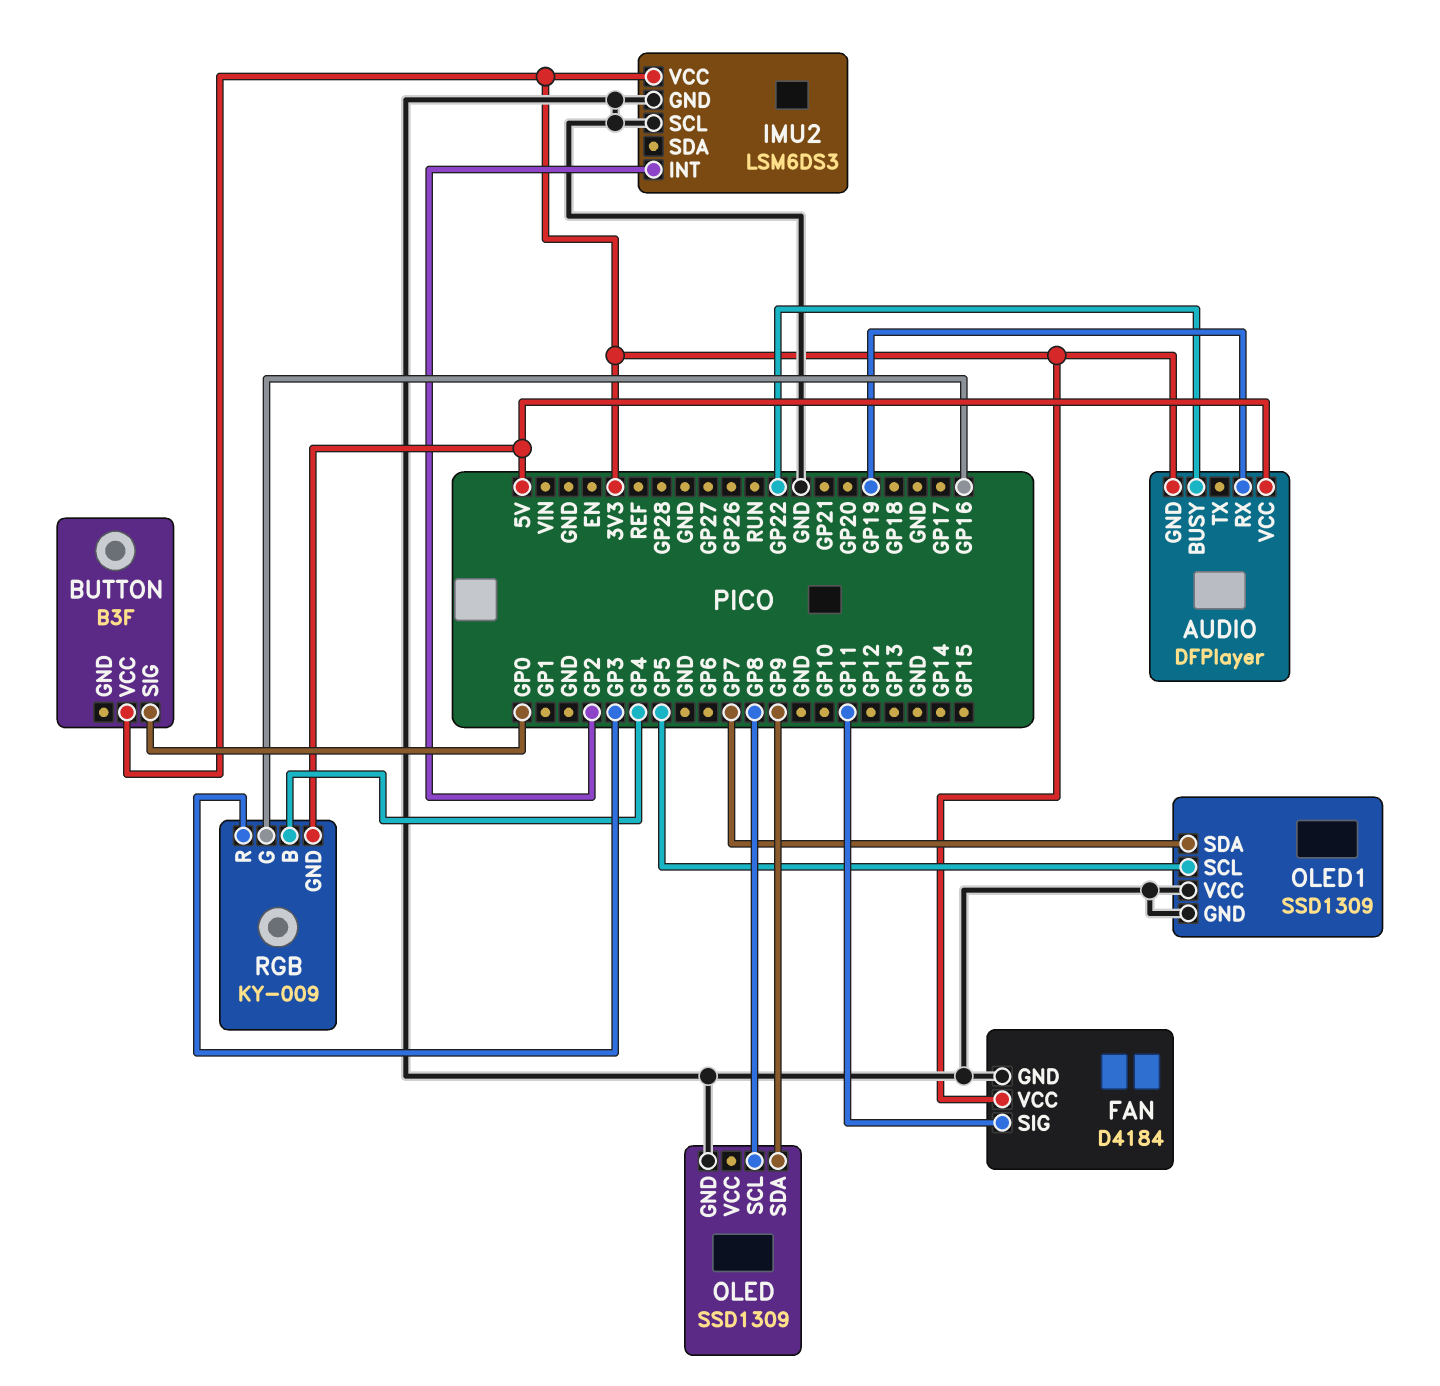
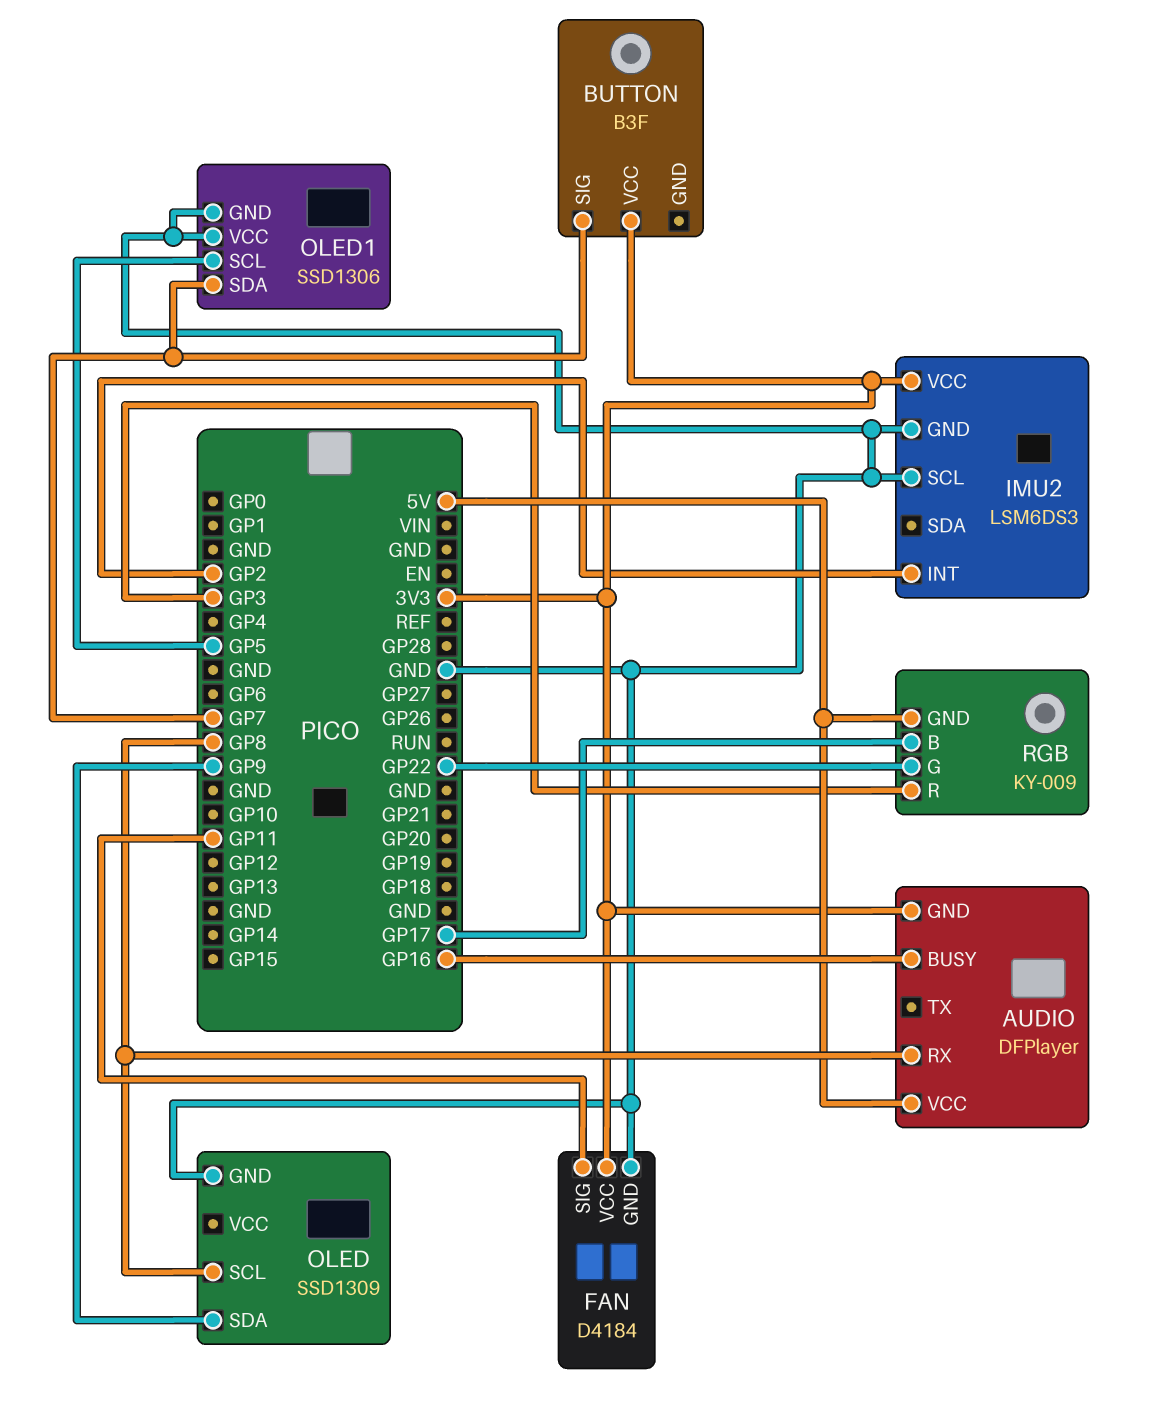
AUDIO pin BUSY: GP22 -> GP16
AUDIO pin RX: GP19 -> GP8
BUTTON pin SIG: GP0 -> GP7
OLED1: SSD1309 -> SSD1306
RGB pin B: GP4 -> GP17
RGB pin G: GP16 -> GP22

